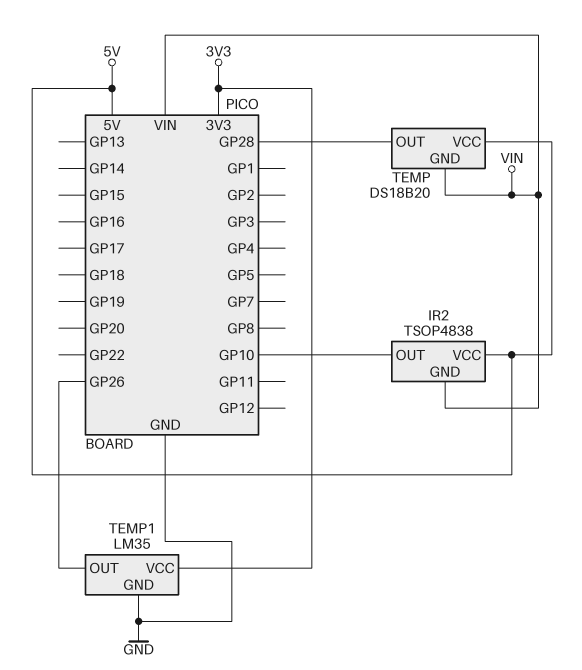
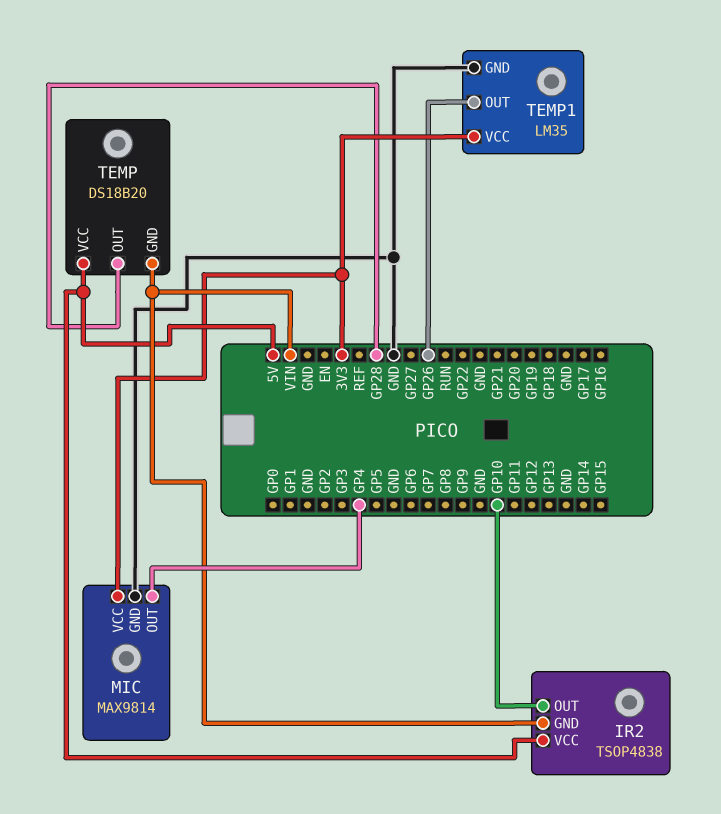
MIC: none -> MAX9814
MIC pin GND: none -> GND
MIC pin OUT: none -> GP4
MIC pin VCC: none -> 3V3

